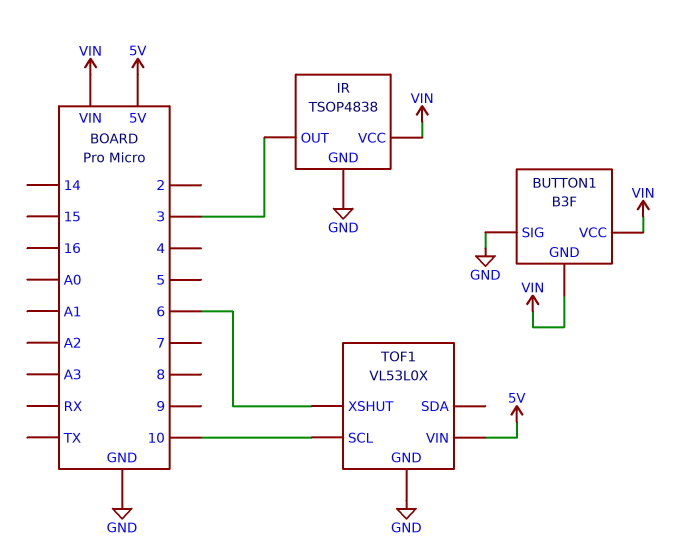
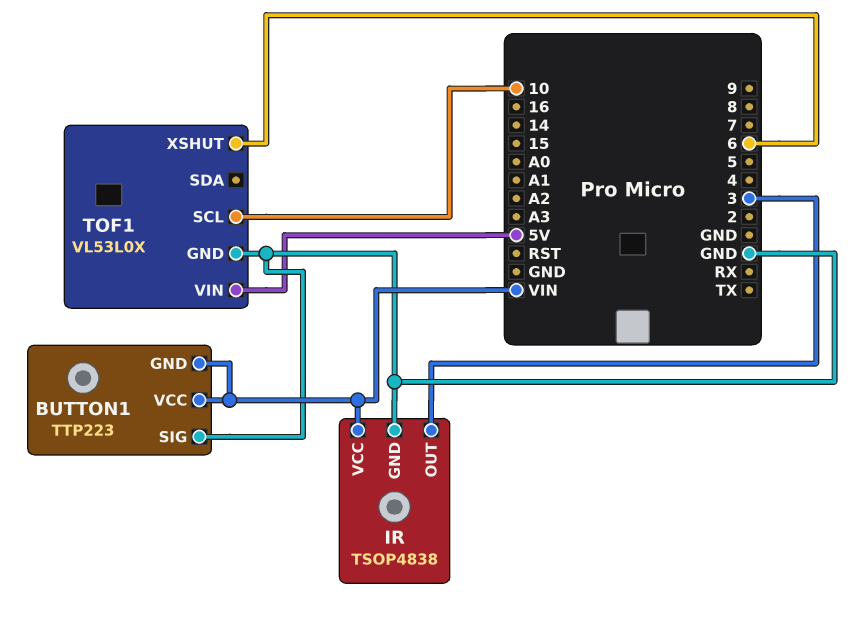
BUTTON1: B3F -> TTP223

